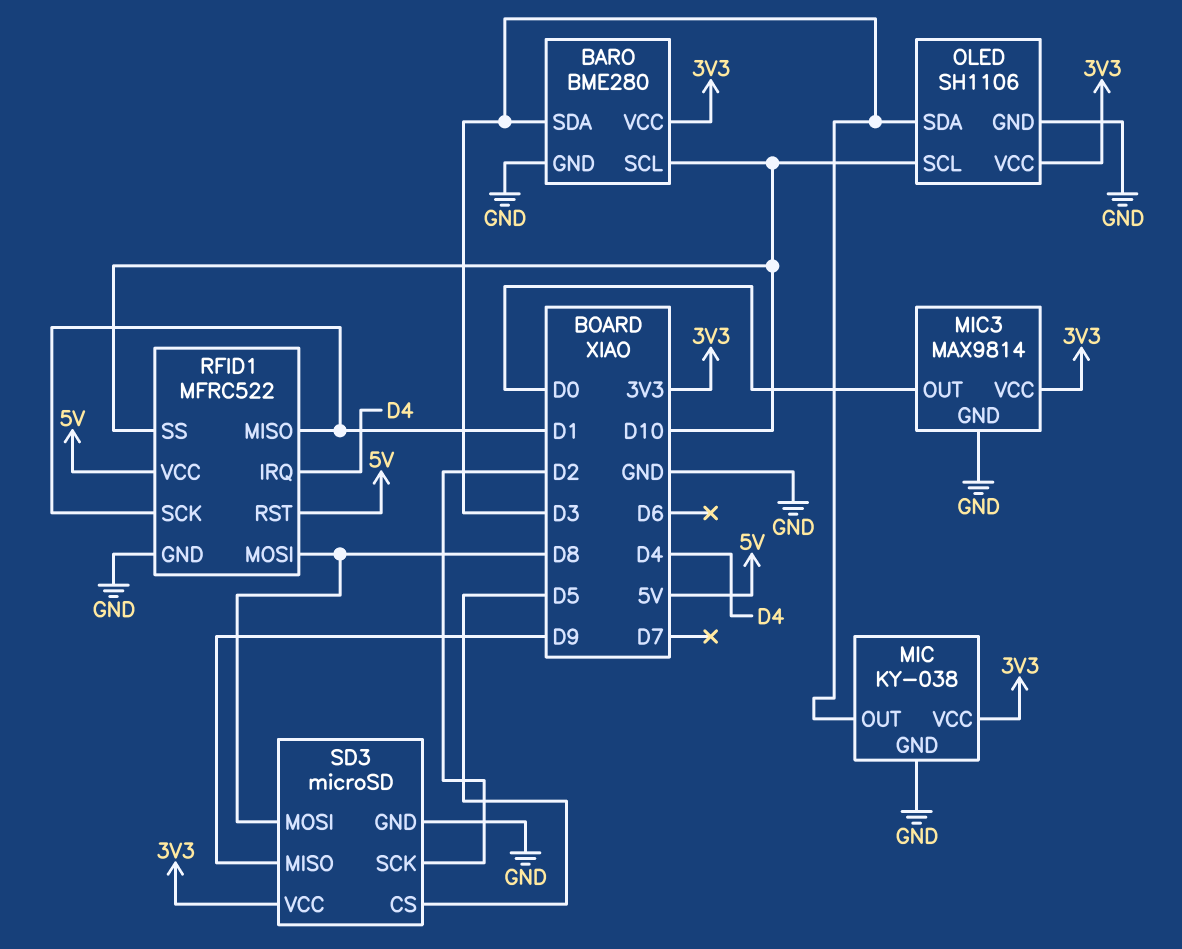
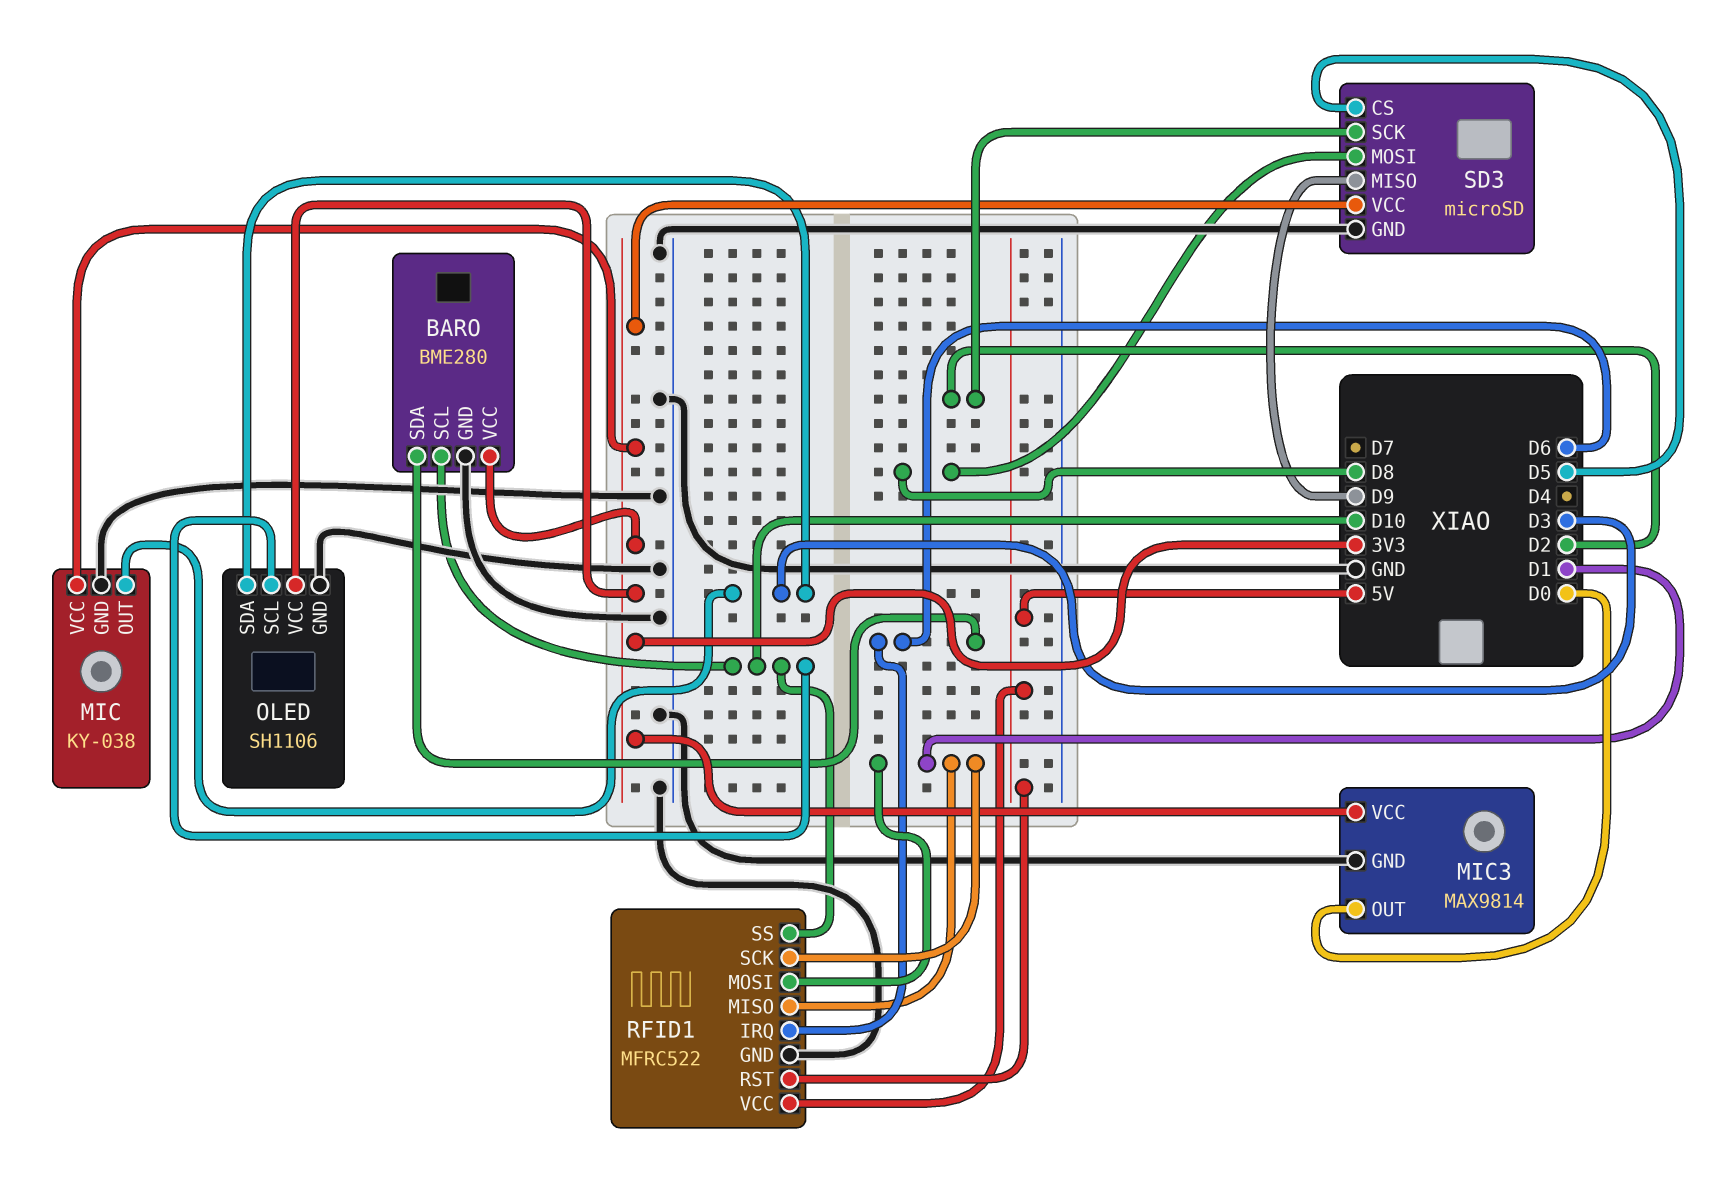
BARO pin SDA: D3 -> D6
RFID1 pin IRQ: D4 -> D6
RFID1 pin MOSI: D8 -> D1

